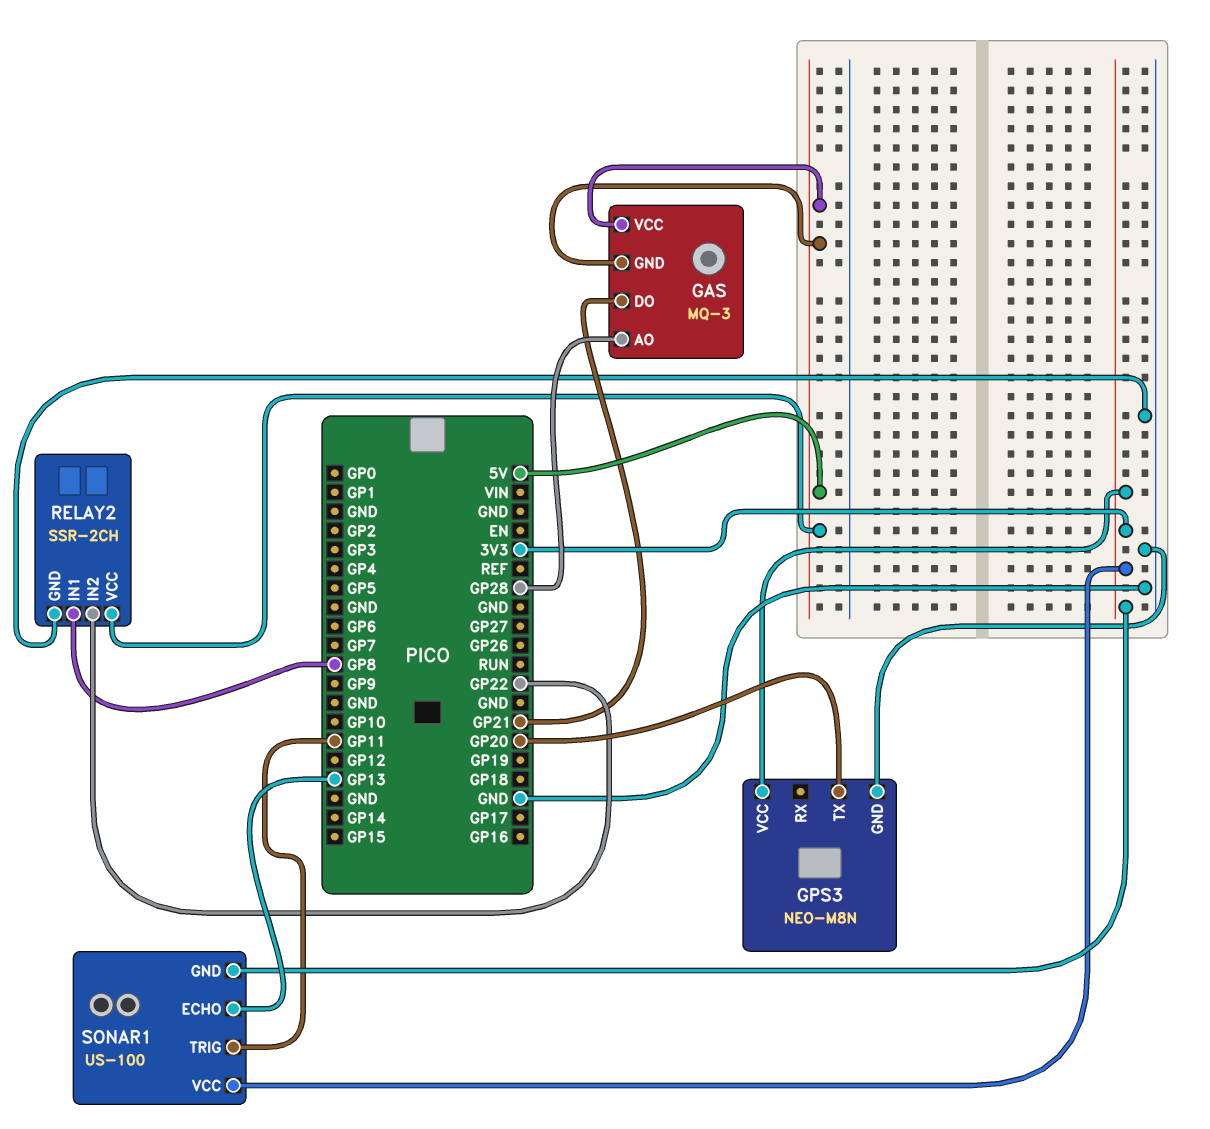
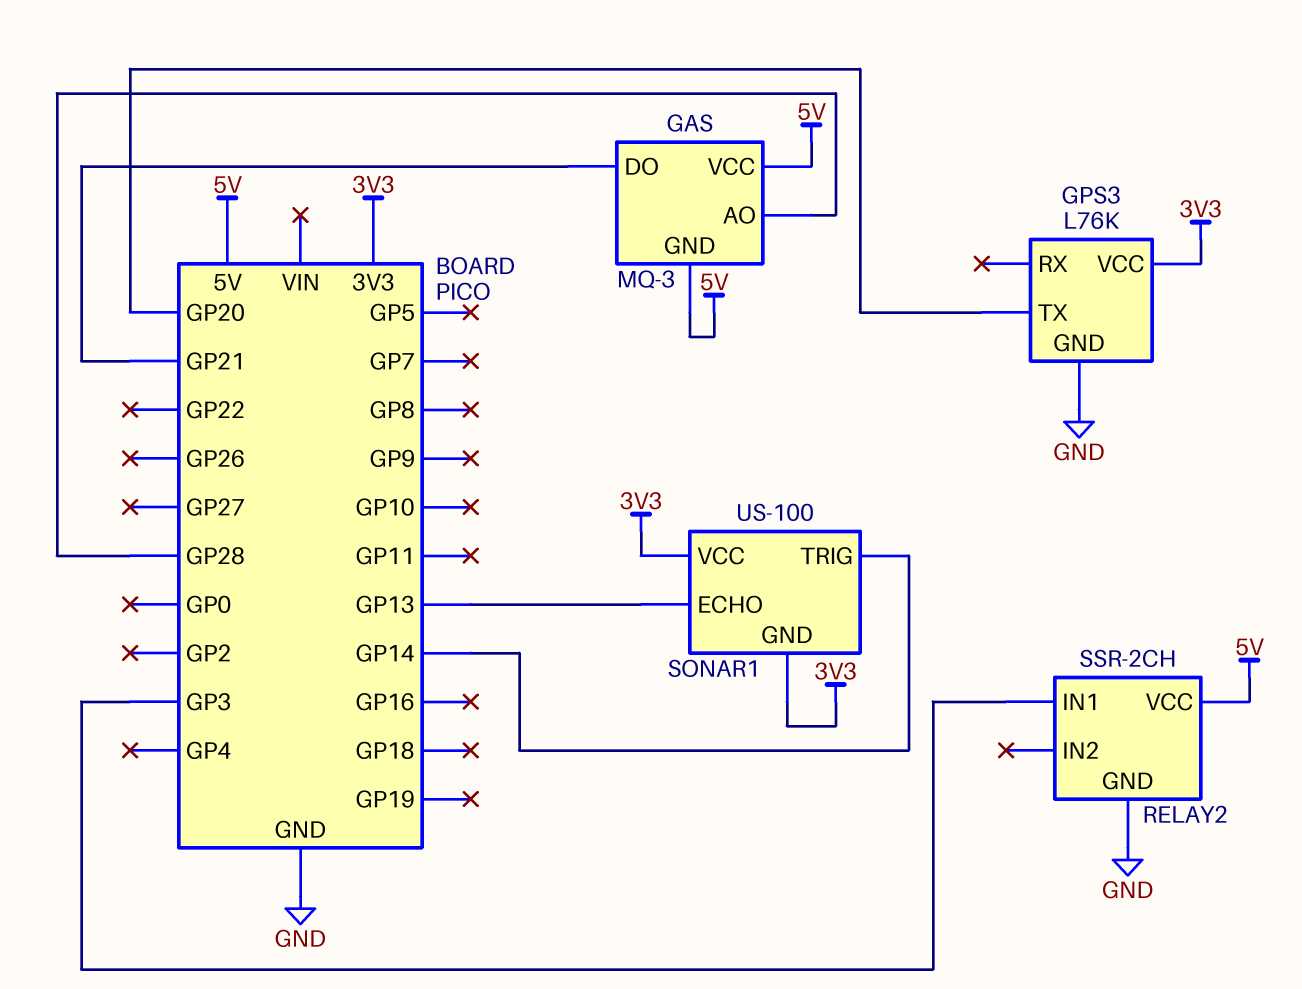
GPS3: NEO-M8N -> L76K
RELAY2 pin IN1: GP8 -> GP3
RELAY2 pin IN2: GP22 -> none
SONAR1 pin TRIG: GP11 -> GP14

